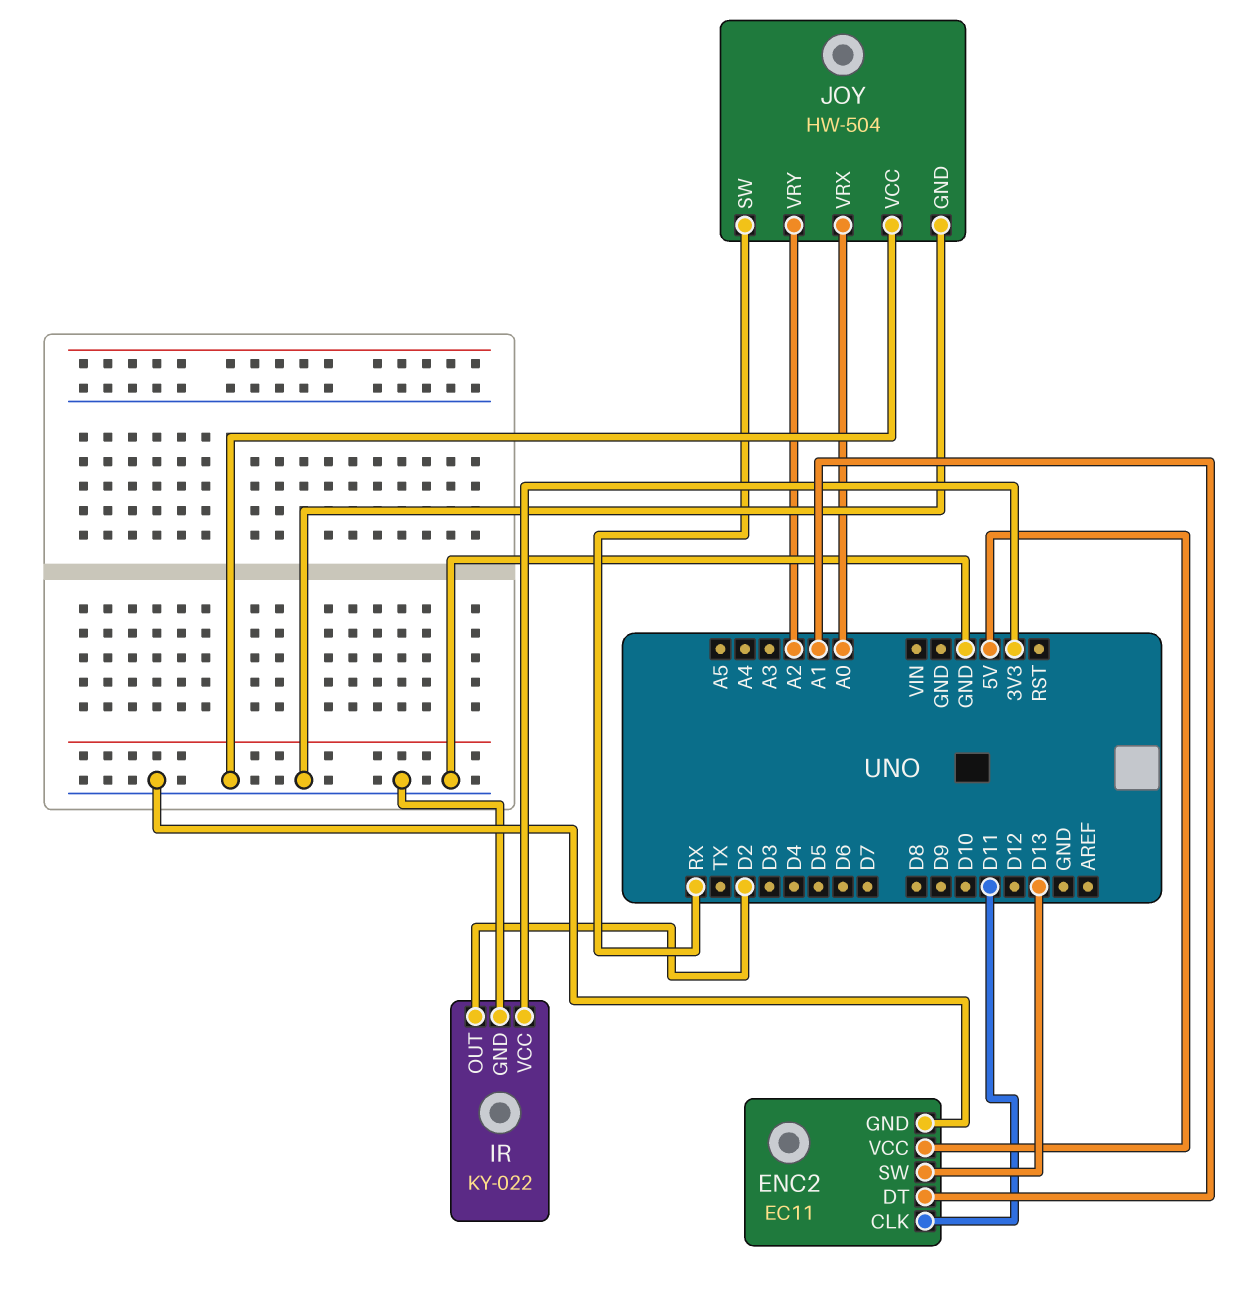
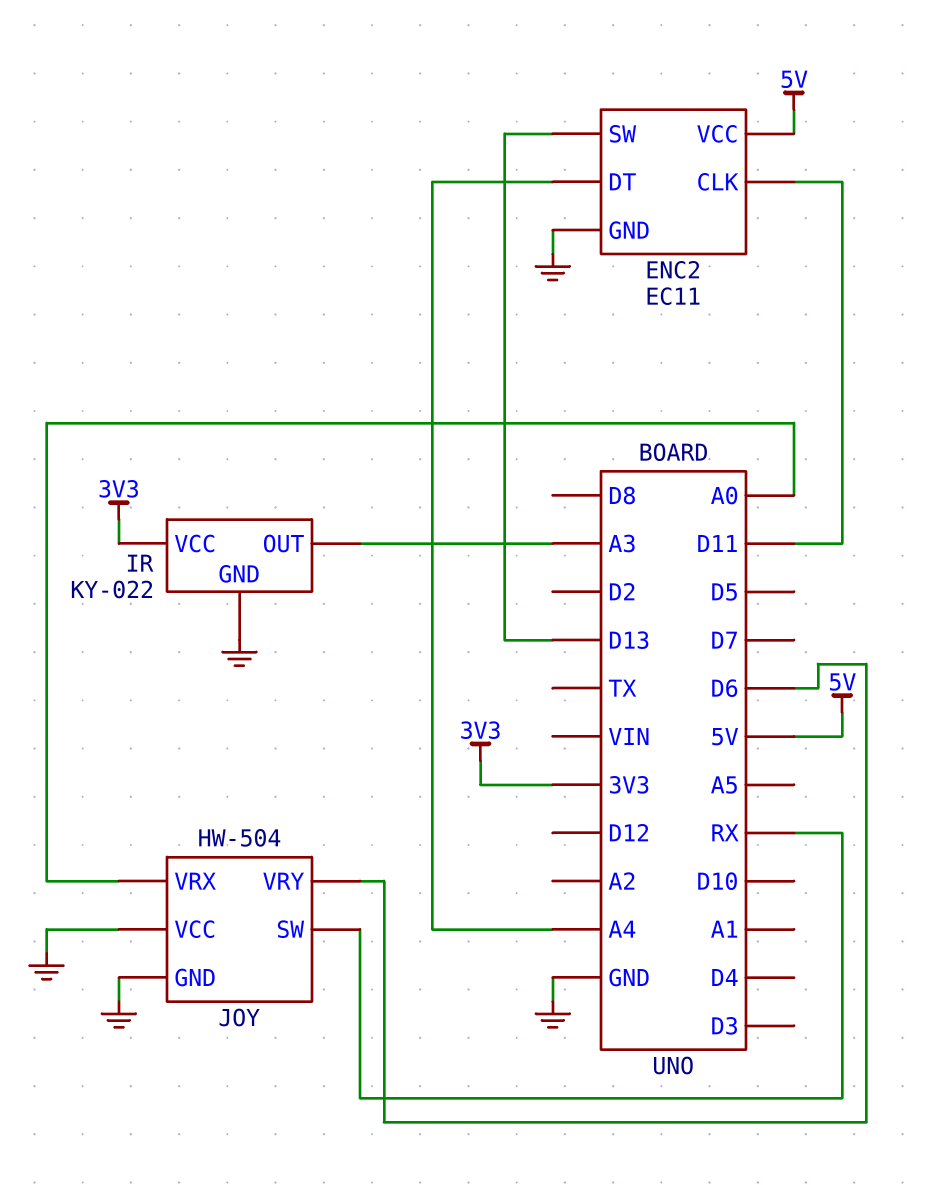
ENC2 pin DT: A1 -> A4
IR pin OUT: D2 -> A3
JOY pin VRY: A2 -> D6

